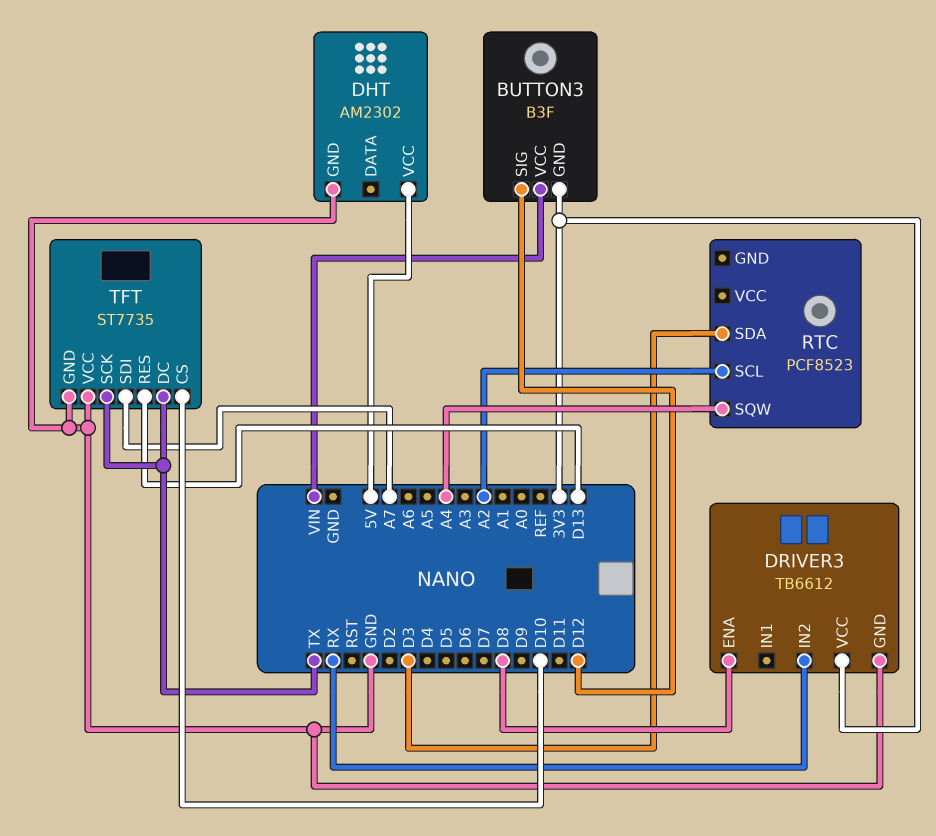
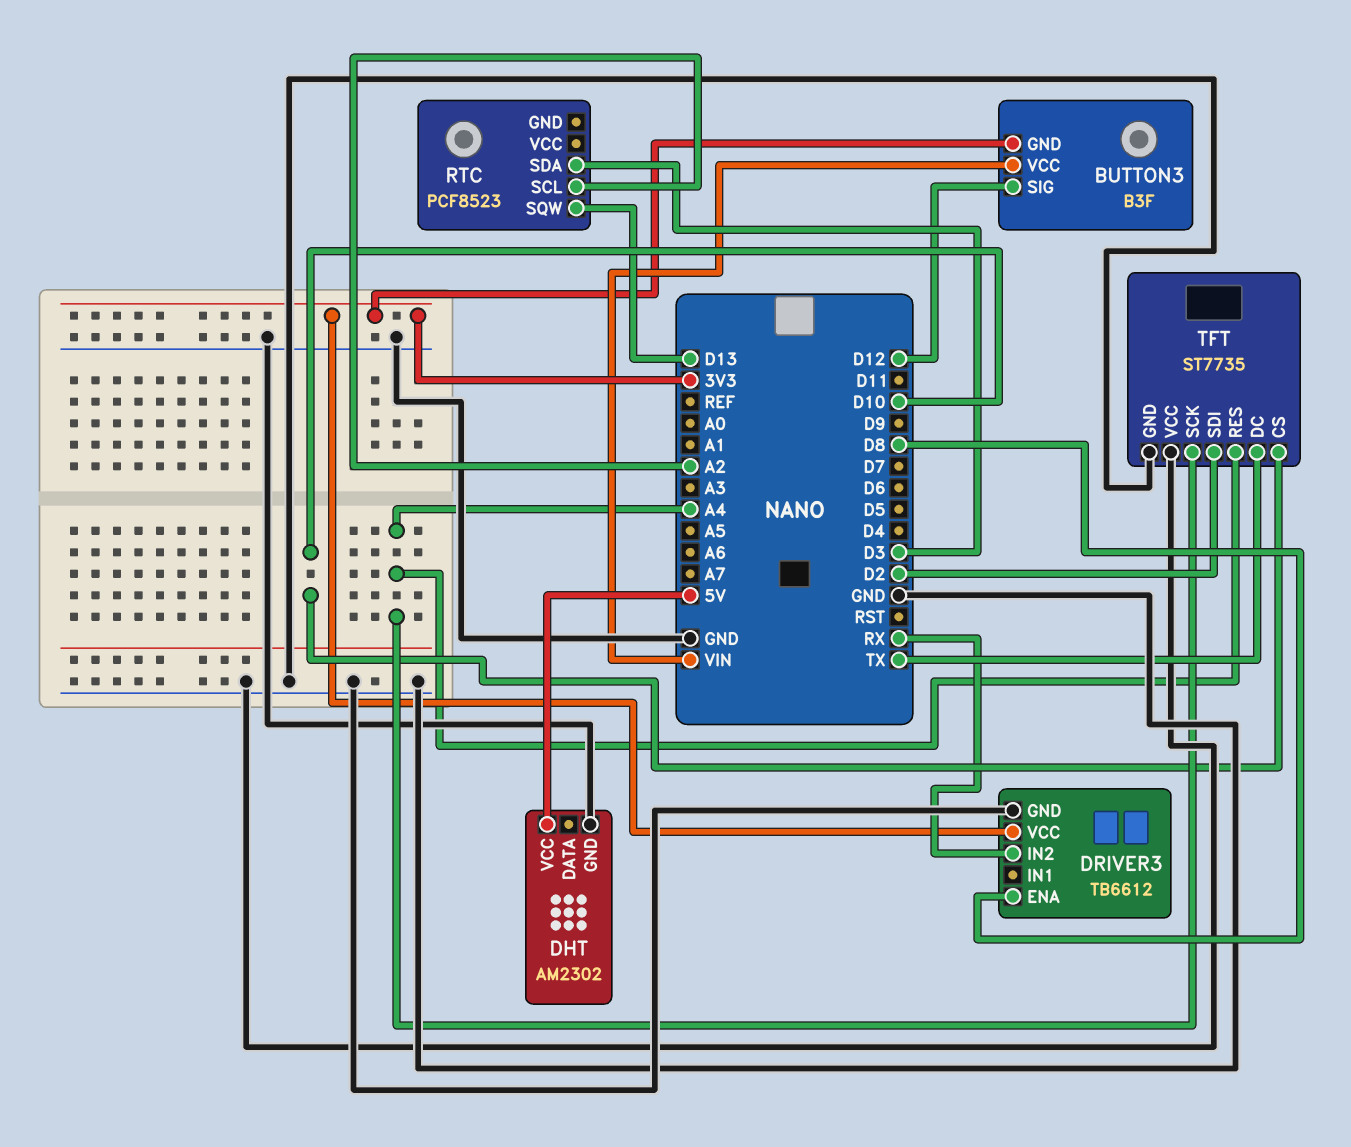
RTC pin SQW: A4 -> D13
TFT pin RES: D13 -> A4
TFT pin SCK: TX -> A4
TFT pin SDI: A7 -> D2

